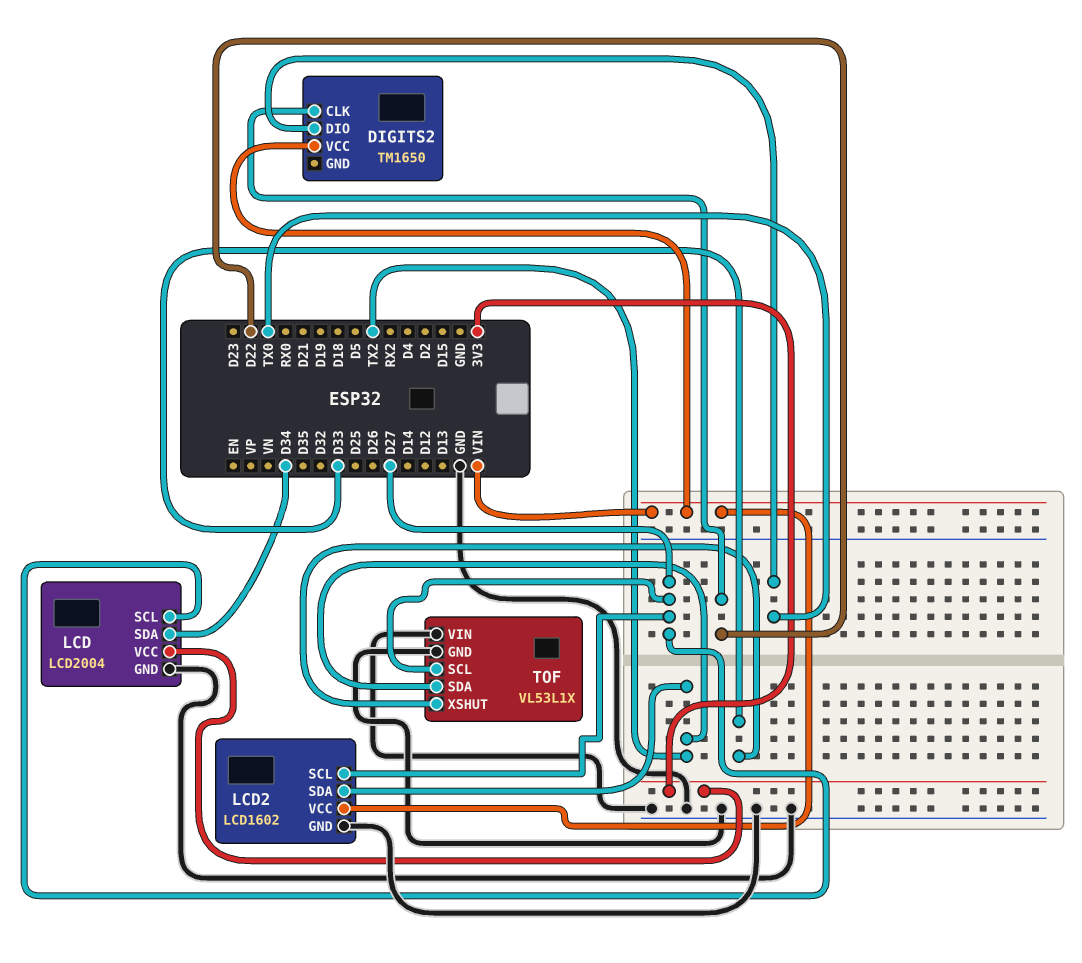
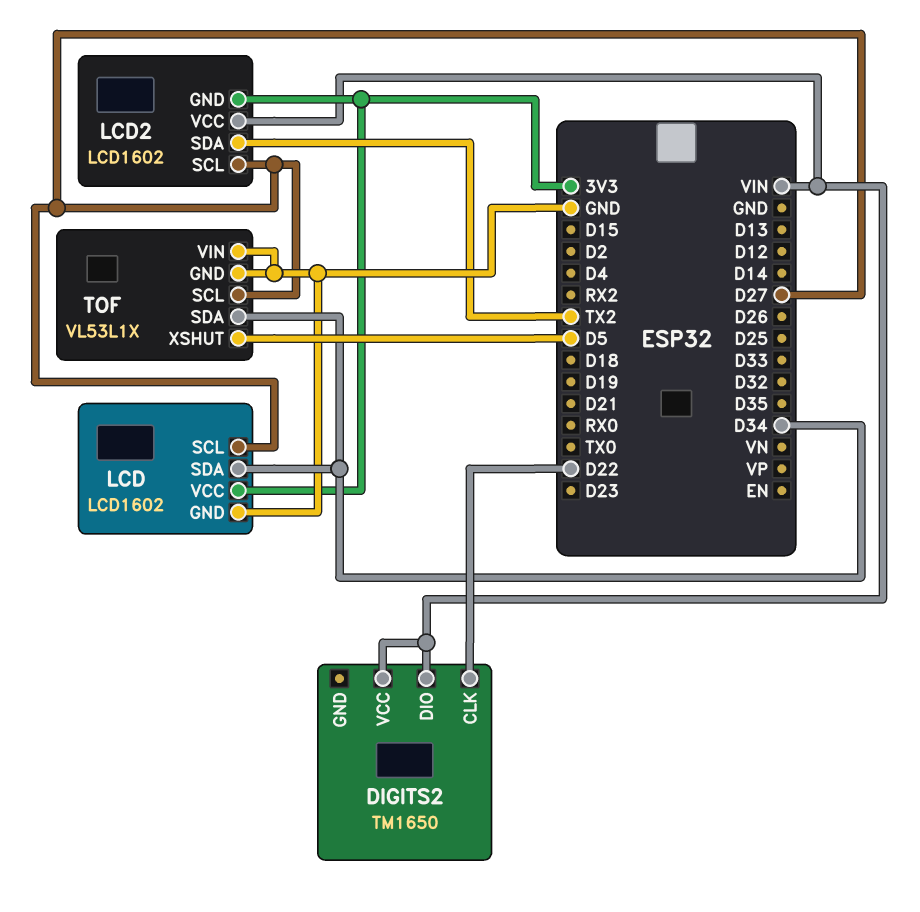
DIGITS2 pin DIO: TX0 -> VIN
LCD: LCD2004 -> LCD1602
LCD2 pin GND: GND -> 3V3
TOF pin SDA: TX2 -> D34
TOF pin XSHUT: D33 -> D5

